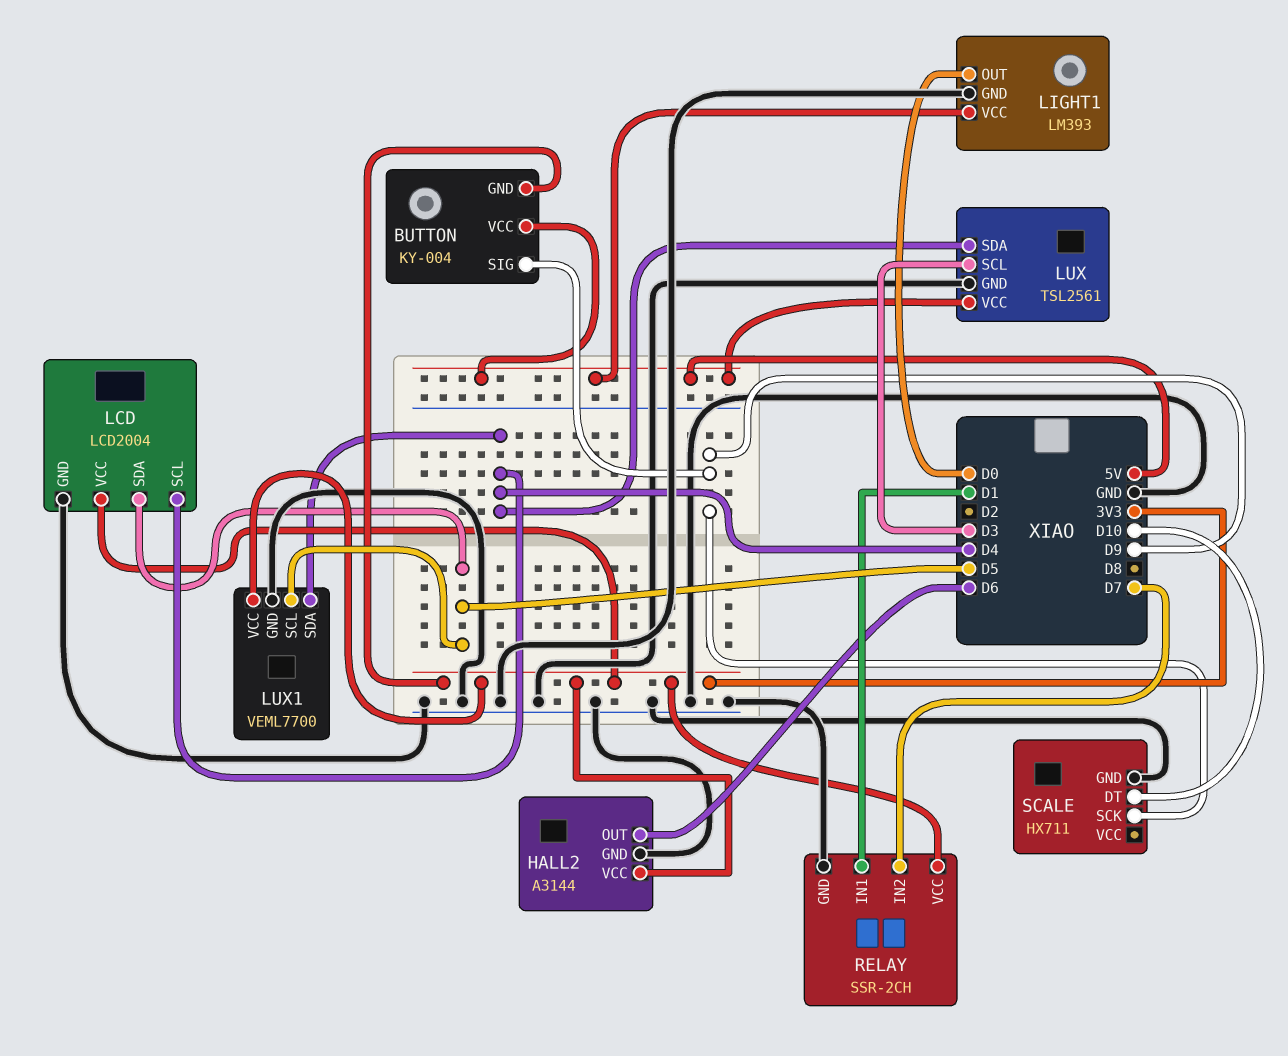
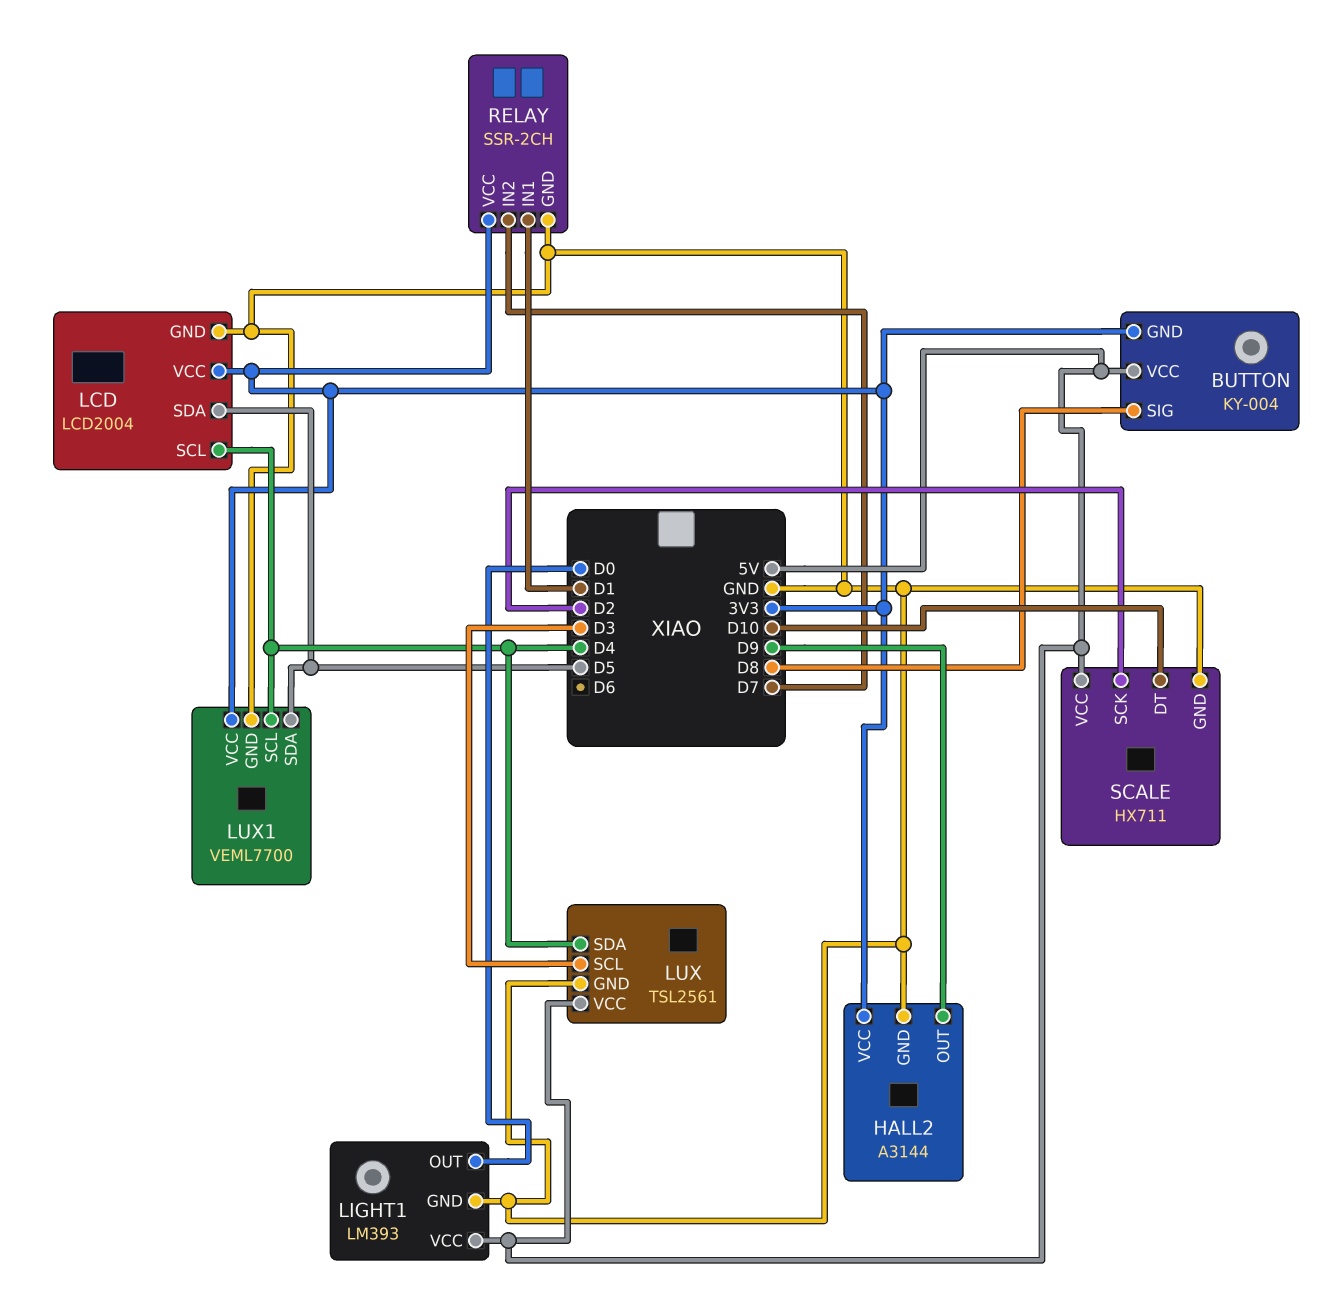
BUTTON pin SIG: D9 -> D8
HALL2 pin OUT: D6 -> D9
LUX1 pin SCL: D5 -> D4
LUX1 pin SDA: D4 -> D5
SCALE pin SCK: D9 -> D2
SCALE pin VCC: none -> 5V

